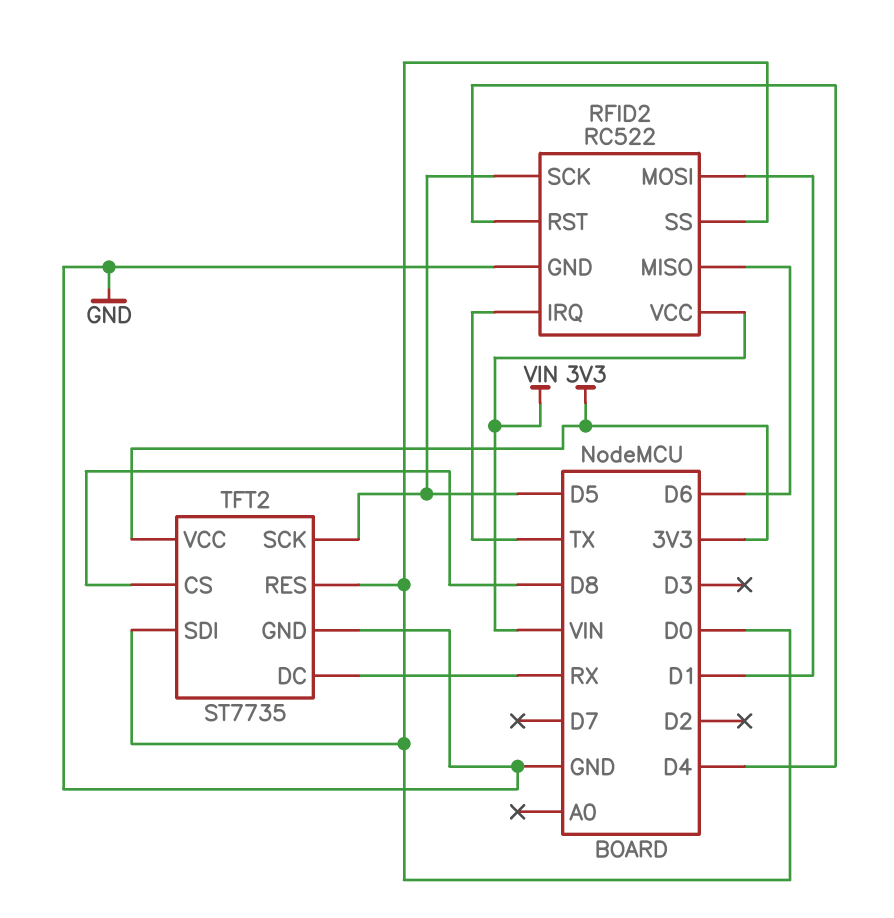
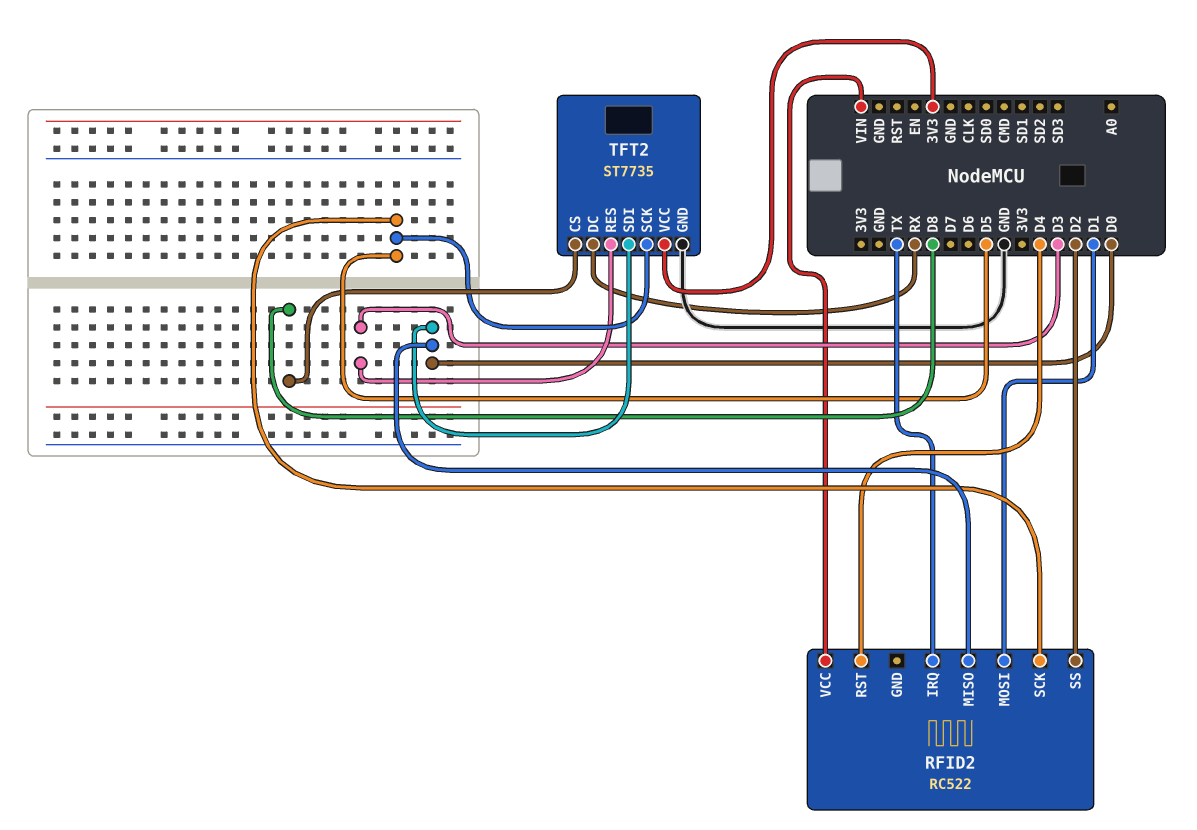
RFID2 pin GND: GND -> none
RFID2 pin MISO: D6 -> D0
RFID2 pin SS: D0 -> D2
TFT2 pin RES: D0 -> D3

